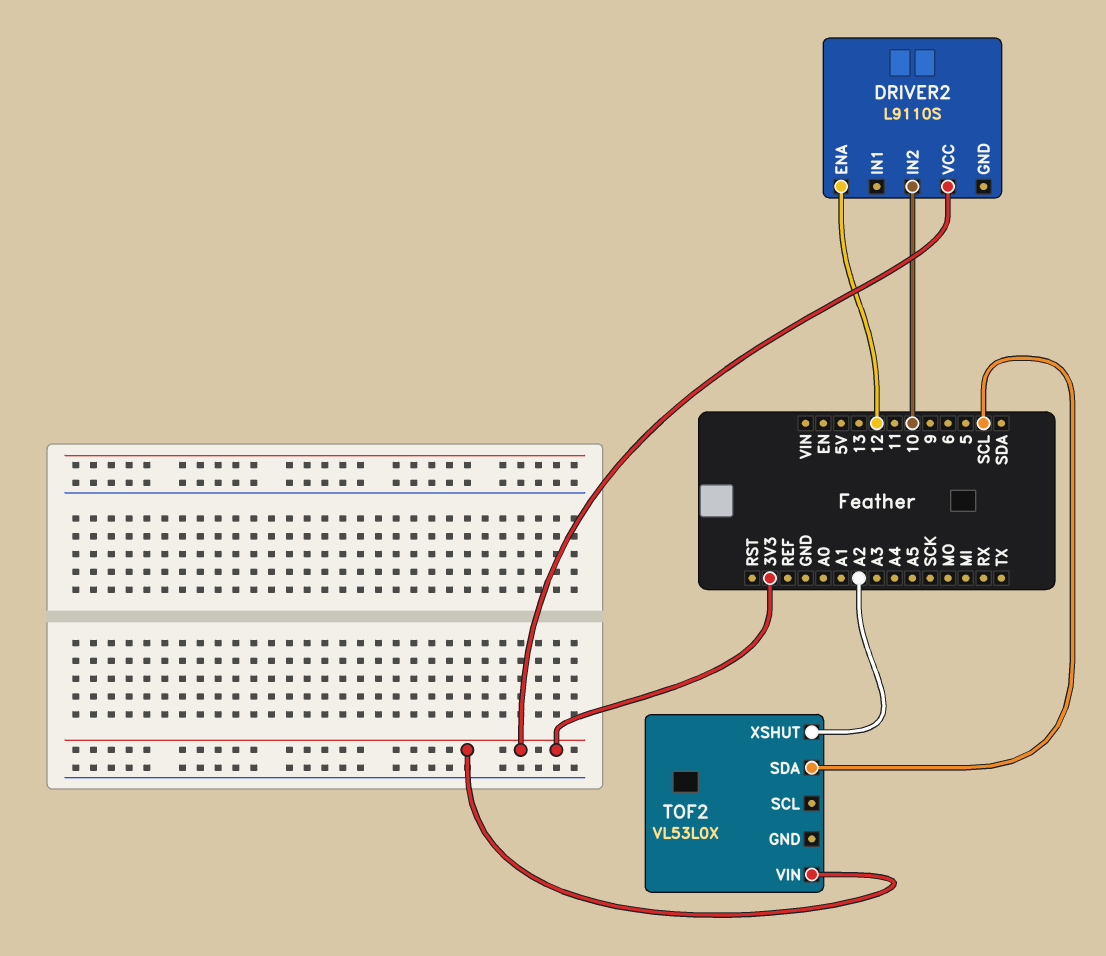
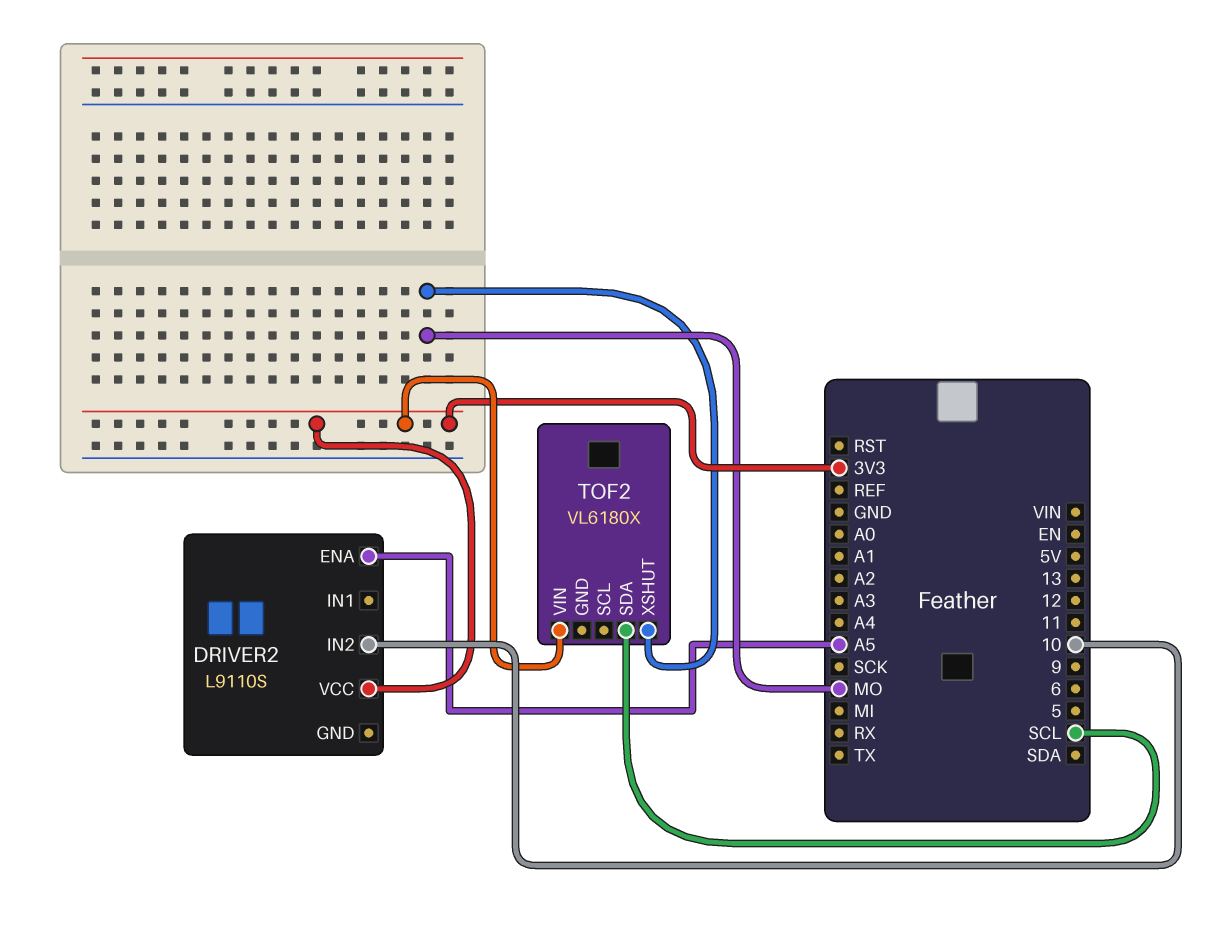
DRIVER2 pin ENA: 12 -> A5
TOF2: VL53L0X -> VL6180X
TOF2 pin XSHUT: A2 -> MO

